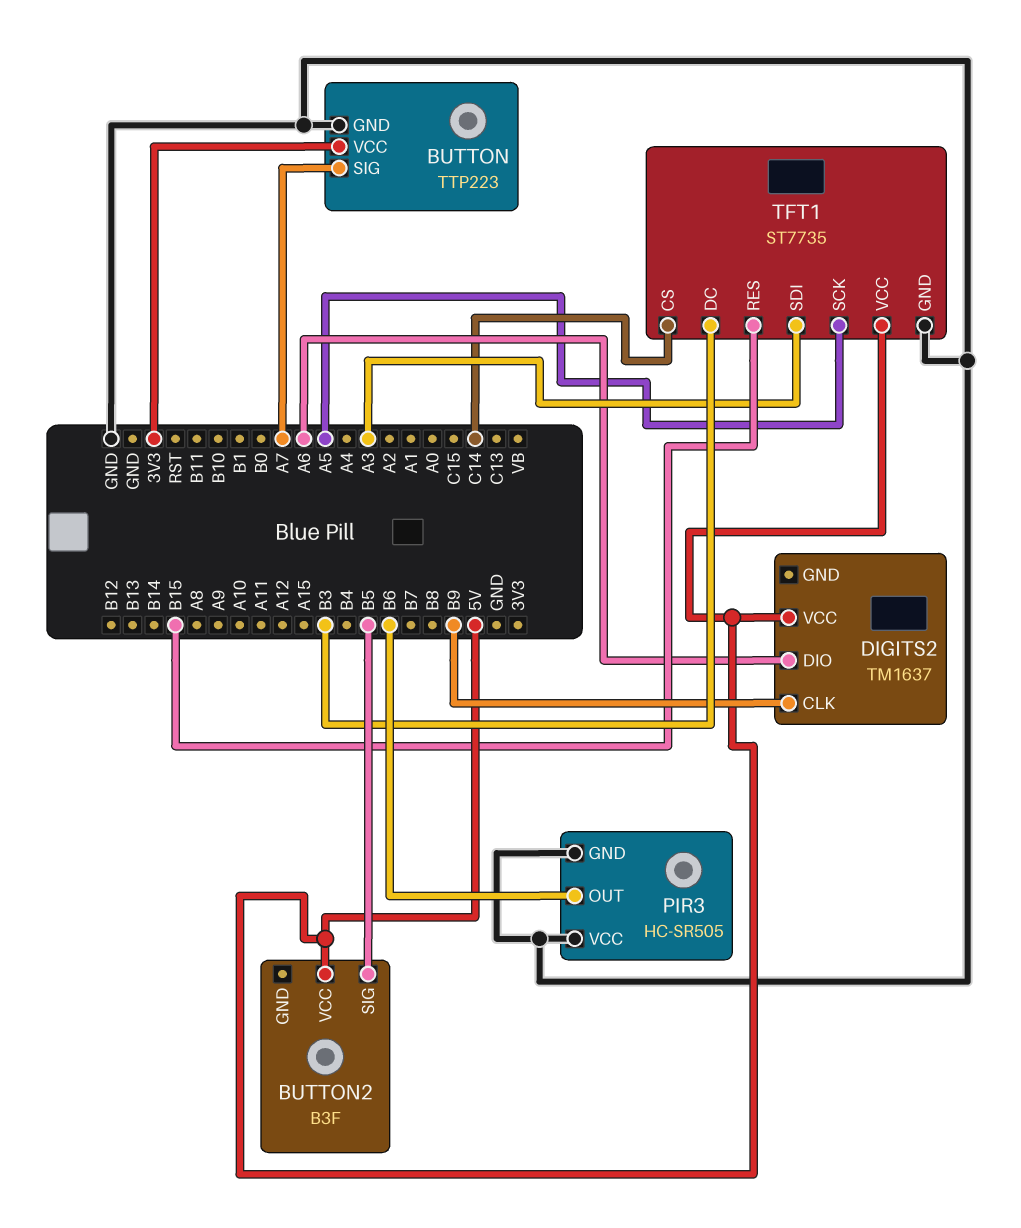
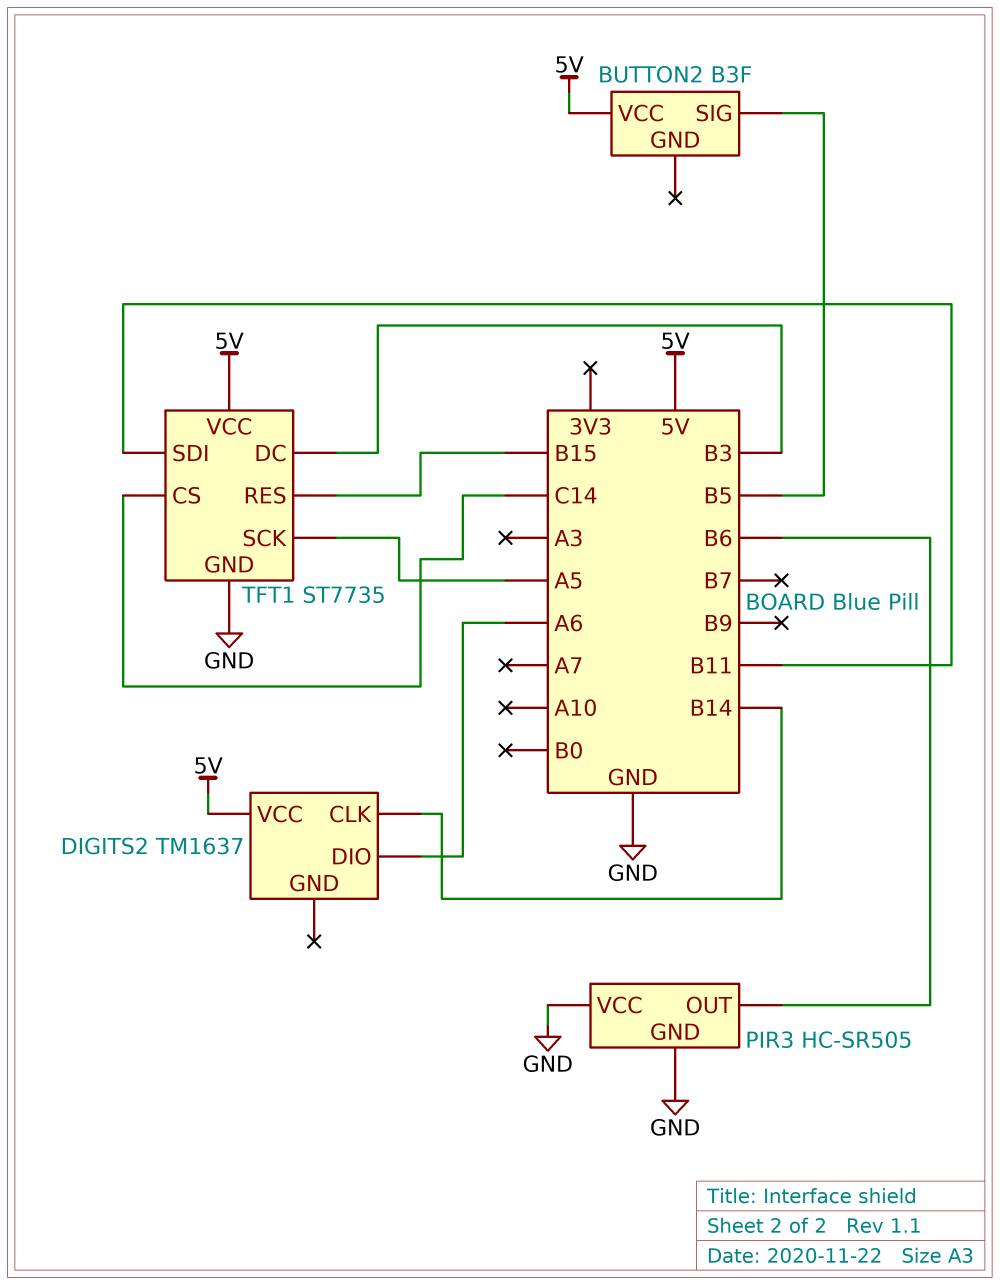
BUTTON: TTP223 -> none
BUTTON pin GND: GND -> none
BUTTON pin SIG: A7 -> none
BUTTON pin VCC: 3V3 -> none
DIGITS2 pin CLK: B9 -> B14
TFT1 pin SDI: A3 -> B11

